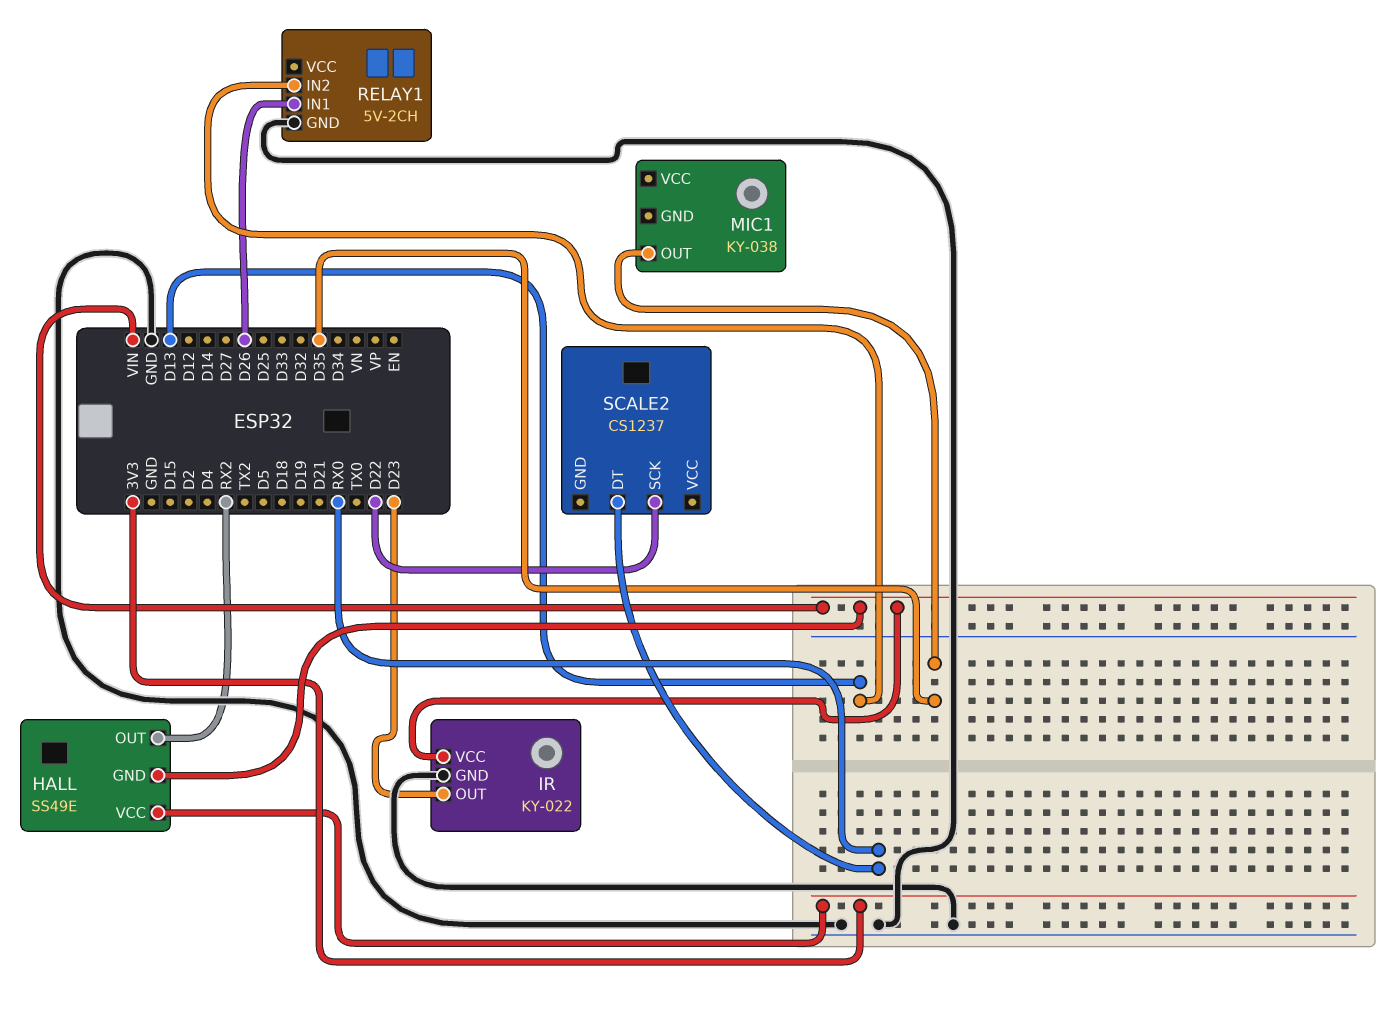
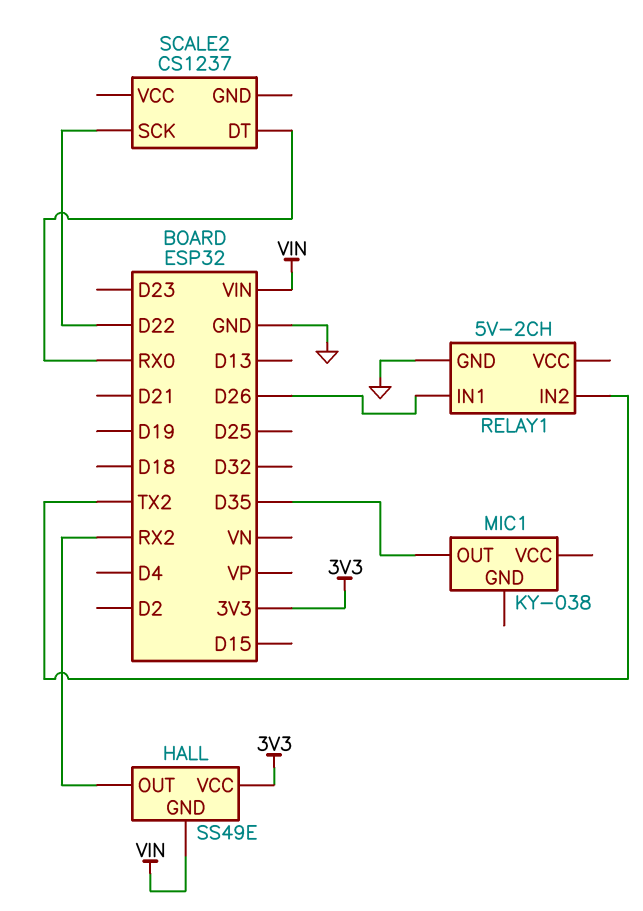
IR: KY-022 -> none
IR pin GND: GND -> none
IR pin OUT: D23 -> none
IR pin VCC: VIN -> none
RELAY1 pin IN2: D13 -> TX2

